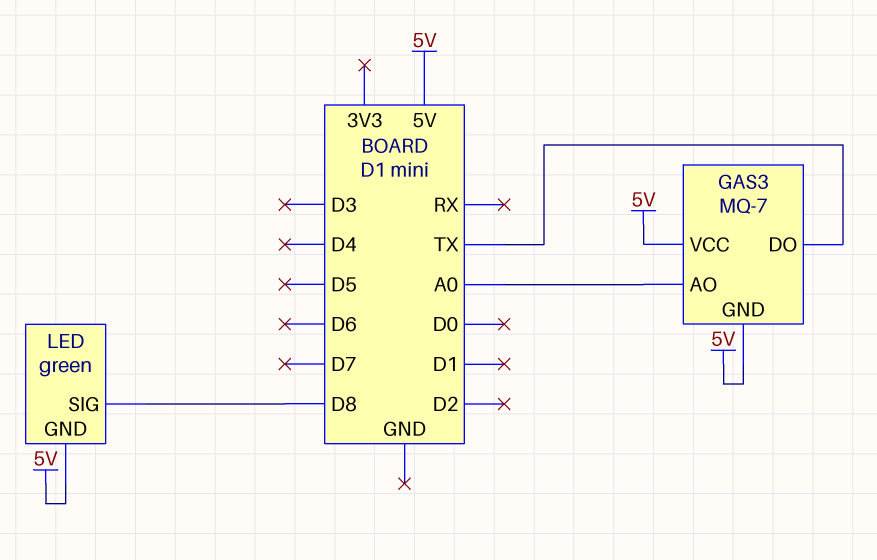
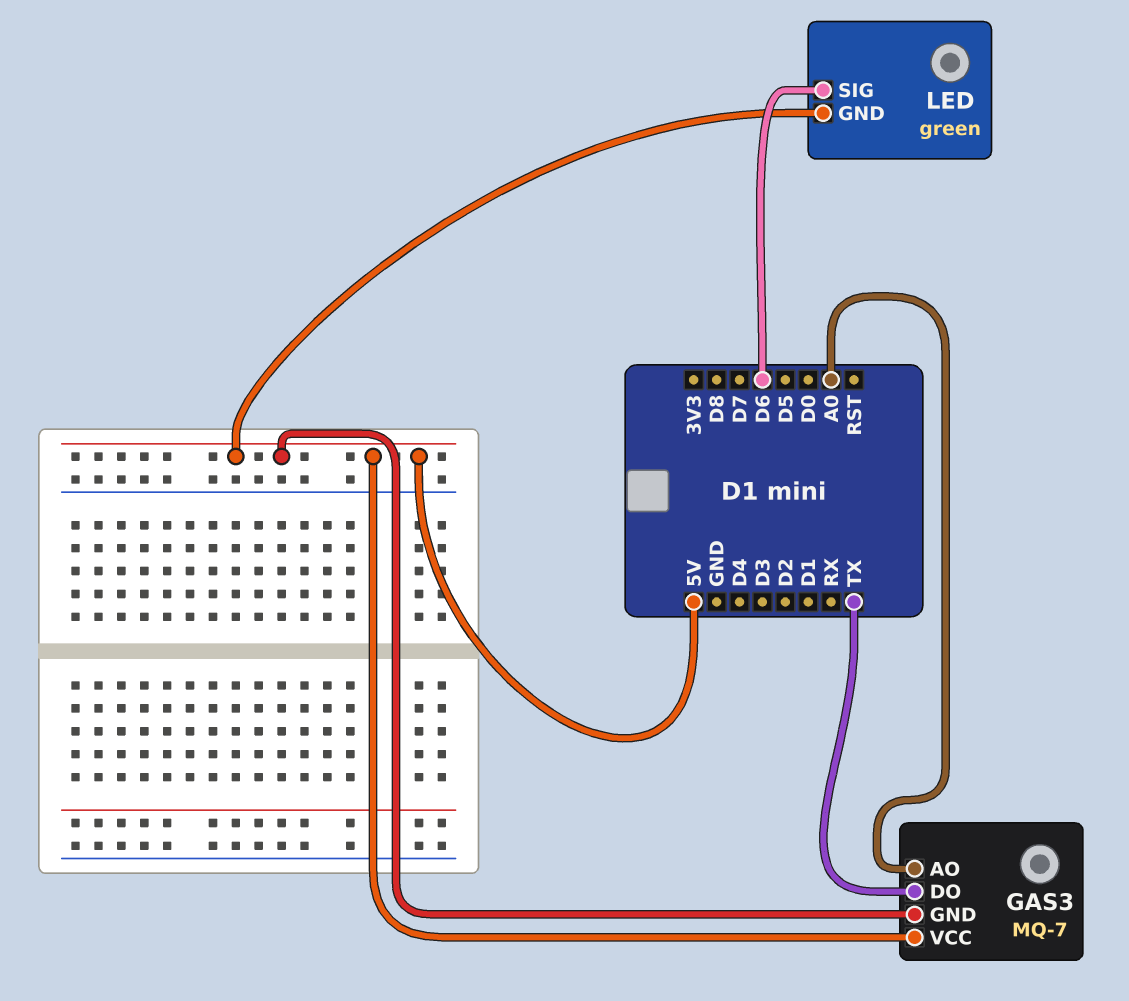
LED pin SIG: D8 -> D6

